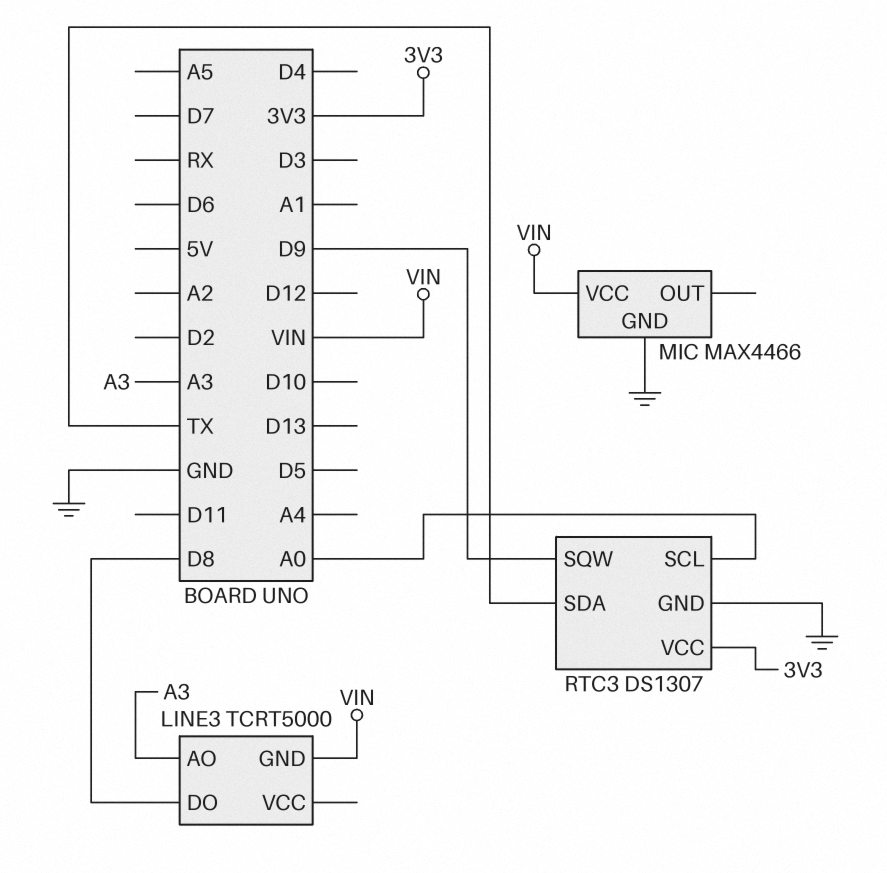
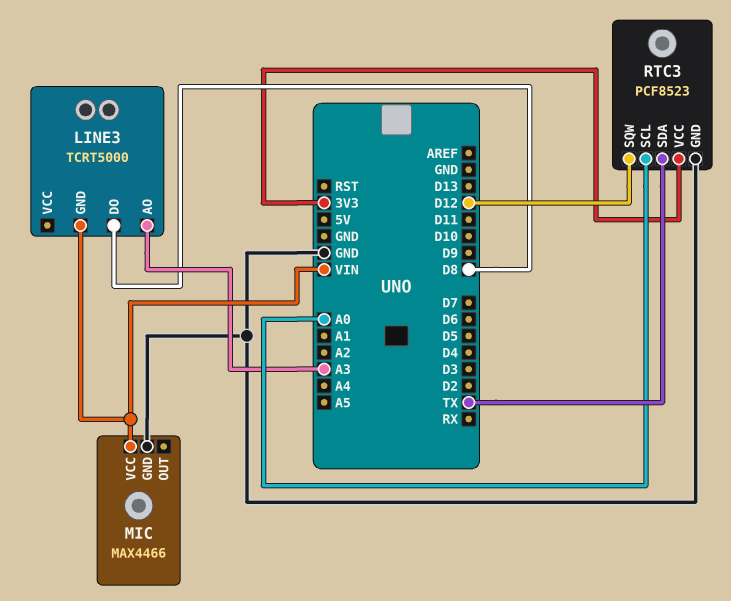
RTC3: DS1307 -> PCF8523
RTC3 pin SQW: D9 -> D12

